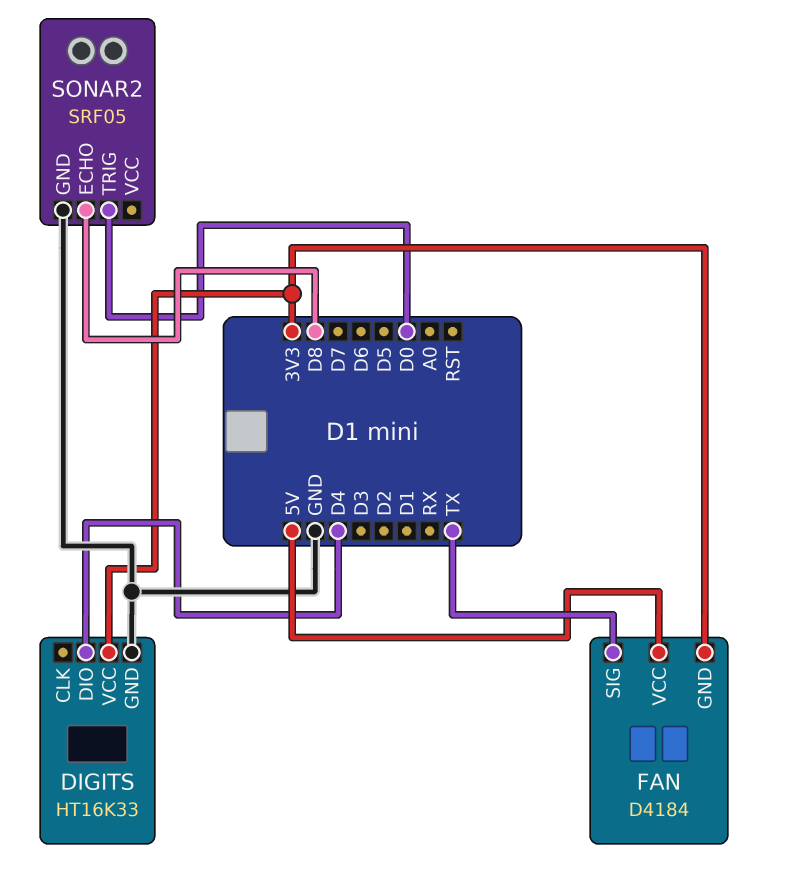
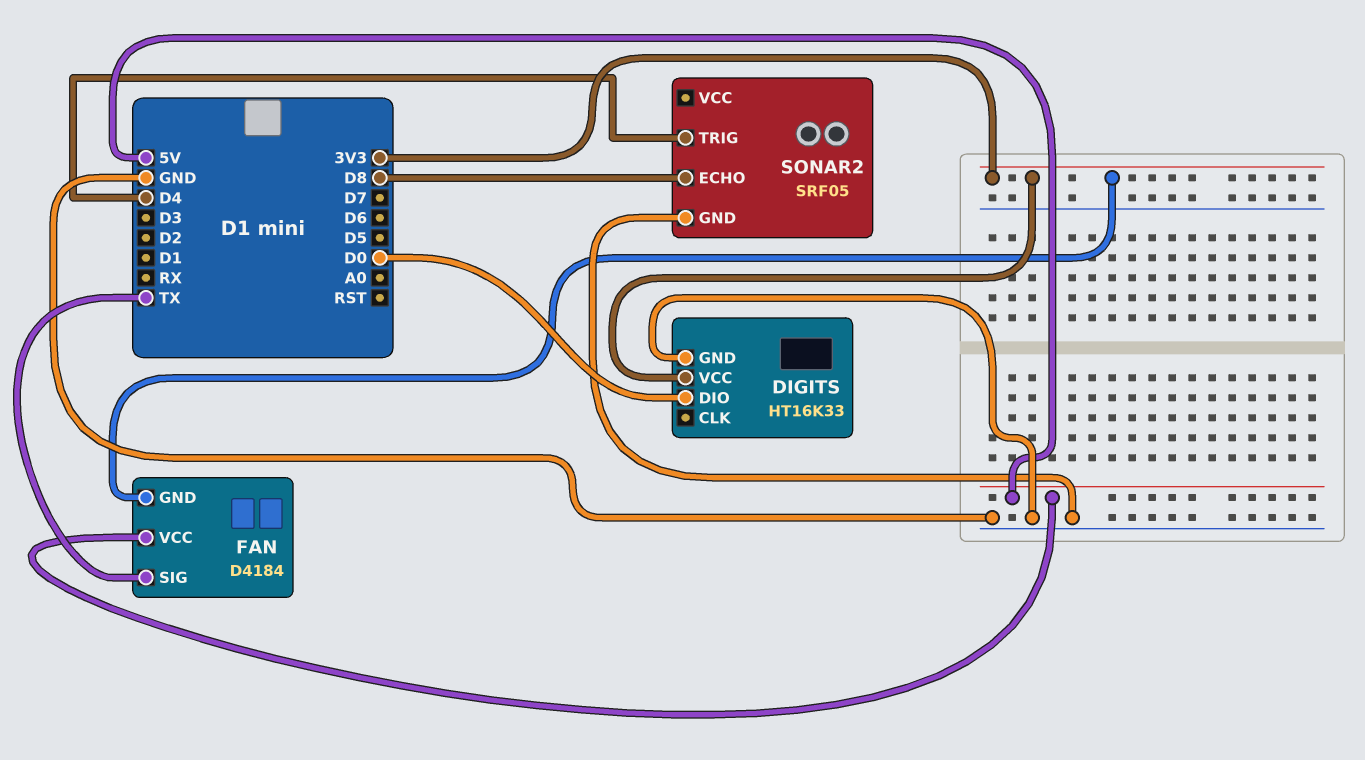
DIGITS pin DIO: D4 -> D0
SONAR2 pin TRIG: D0 -> D4

